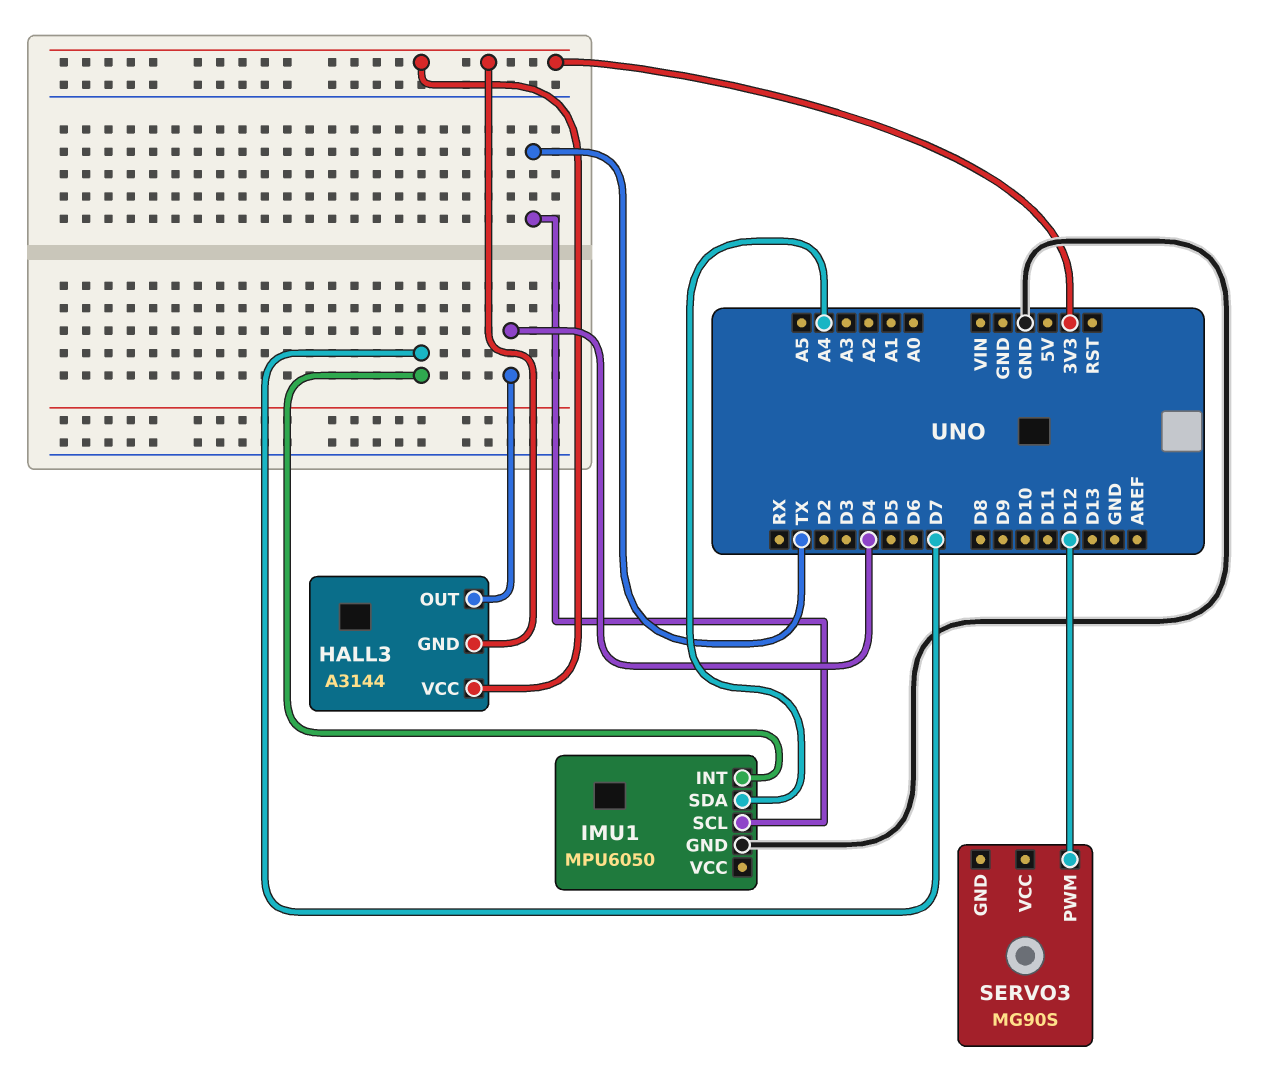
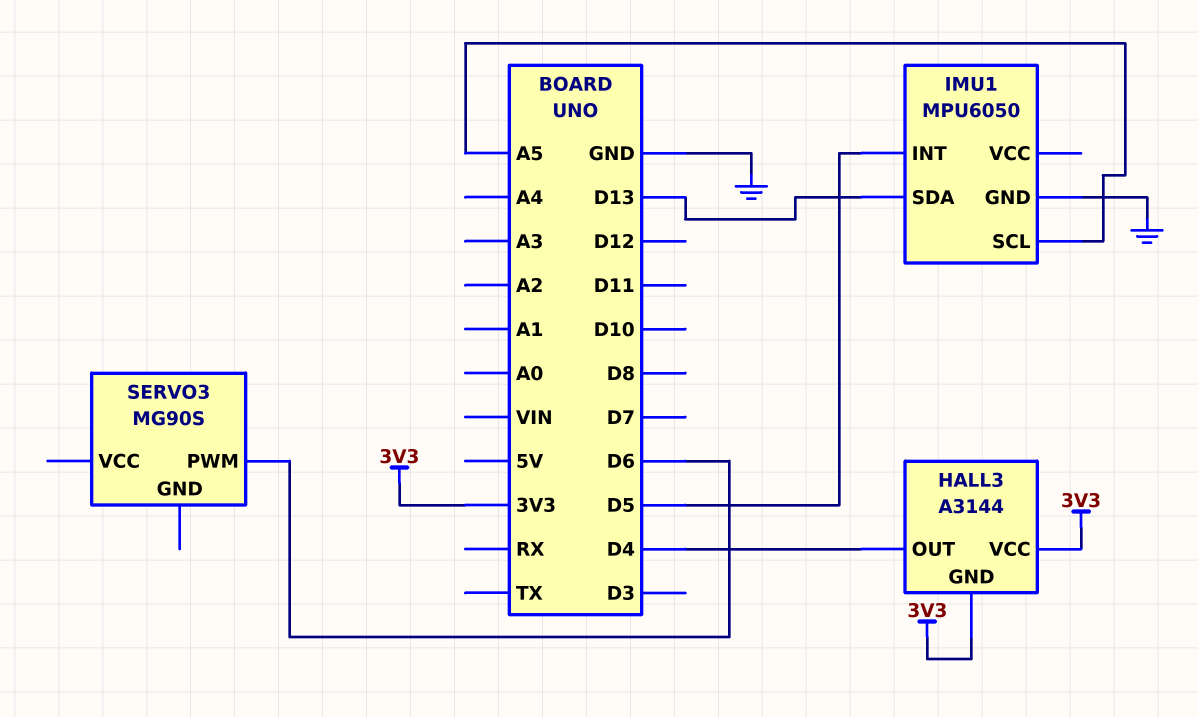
IMU1 pin INT: D7 -> D5
IMU1 pin SCL: TX -> A5
IMU1 pin SDA: A4 -> D13
SERVO3 pin PWM: D12 -> D6

